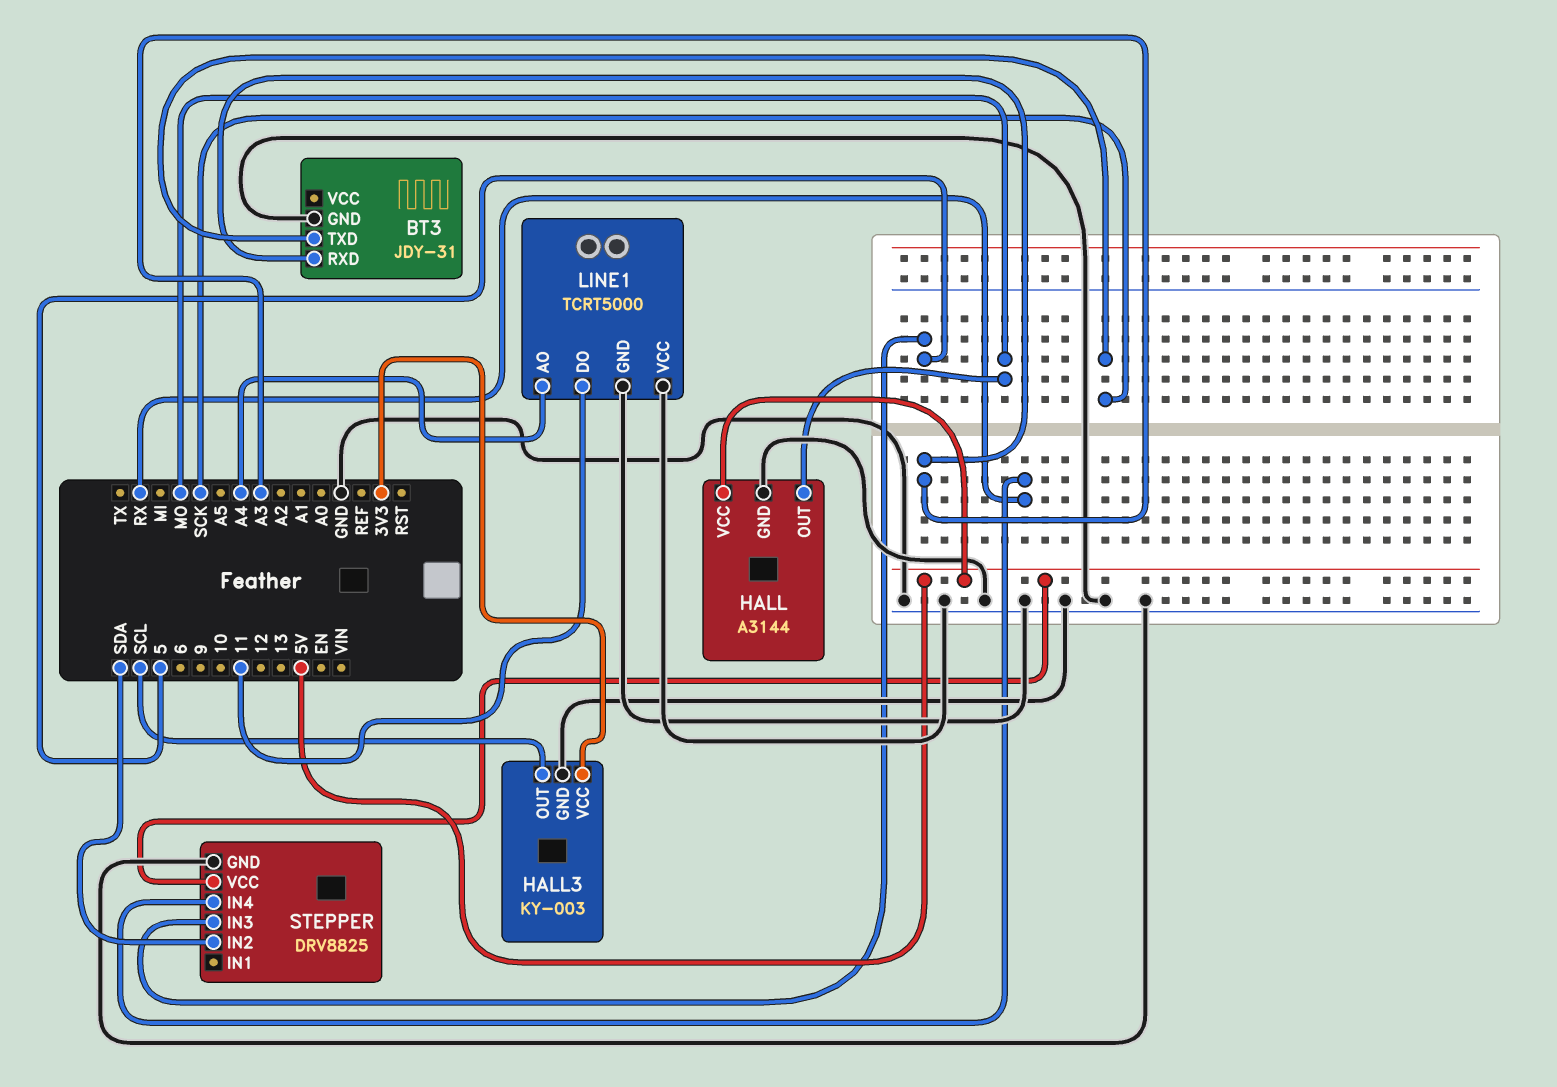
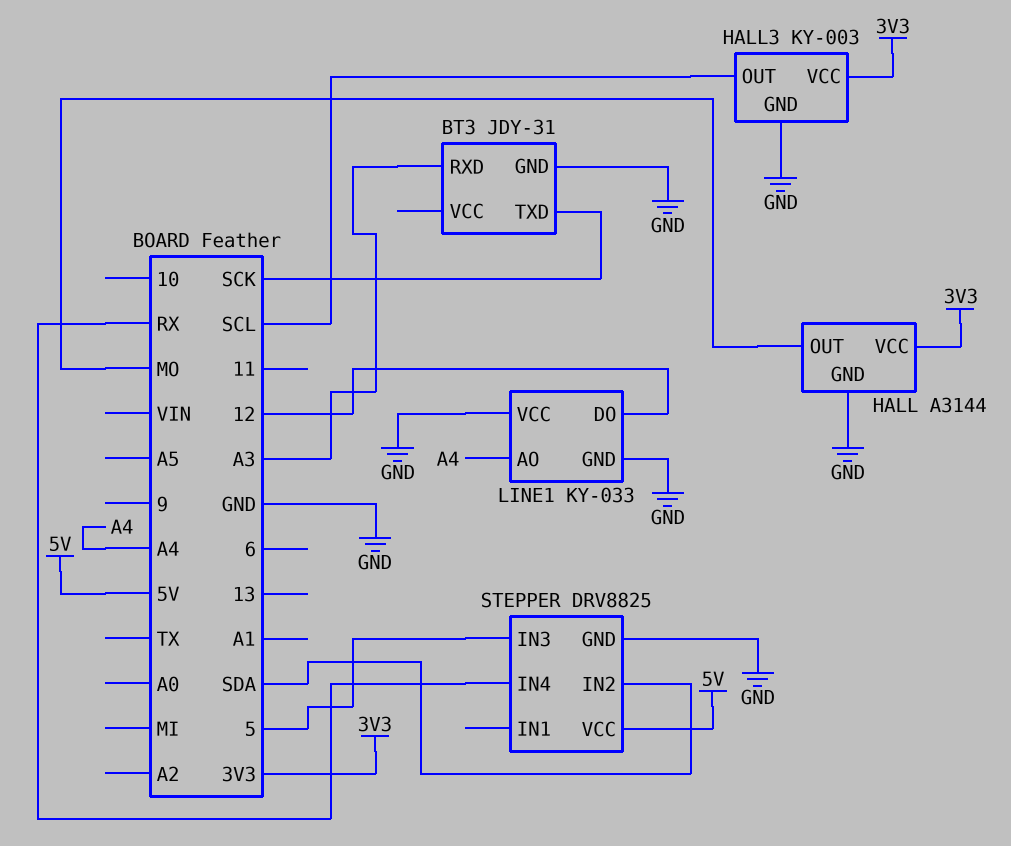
HALL pin VCC: 5V -> 3V3
LINE1: TCRT5000 -> KY-033
LINE1 pin DO: 11 -> 12

